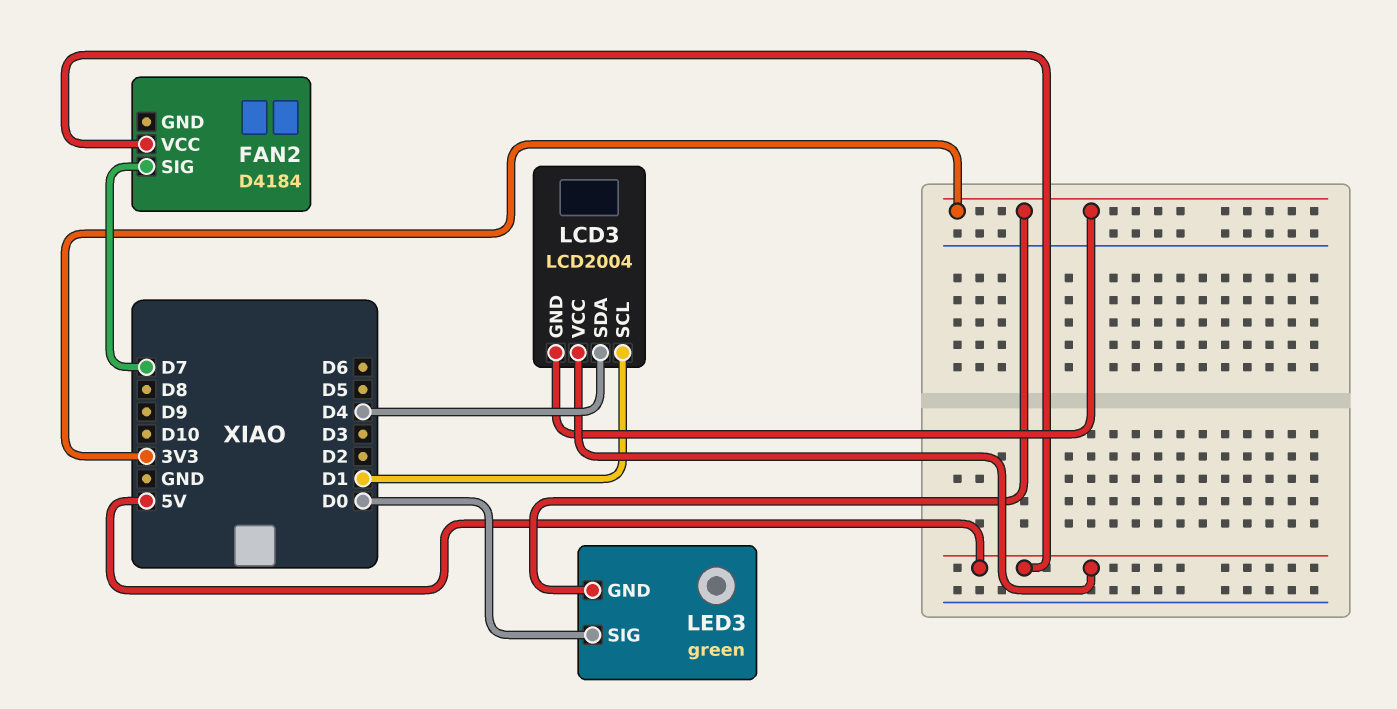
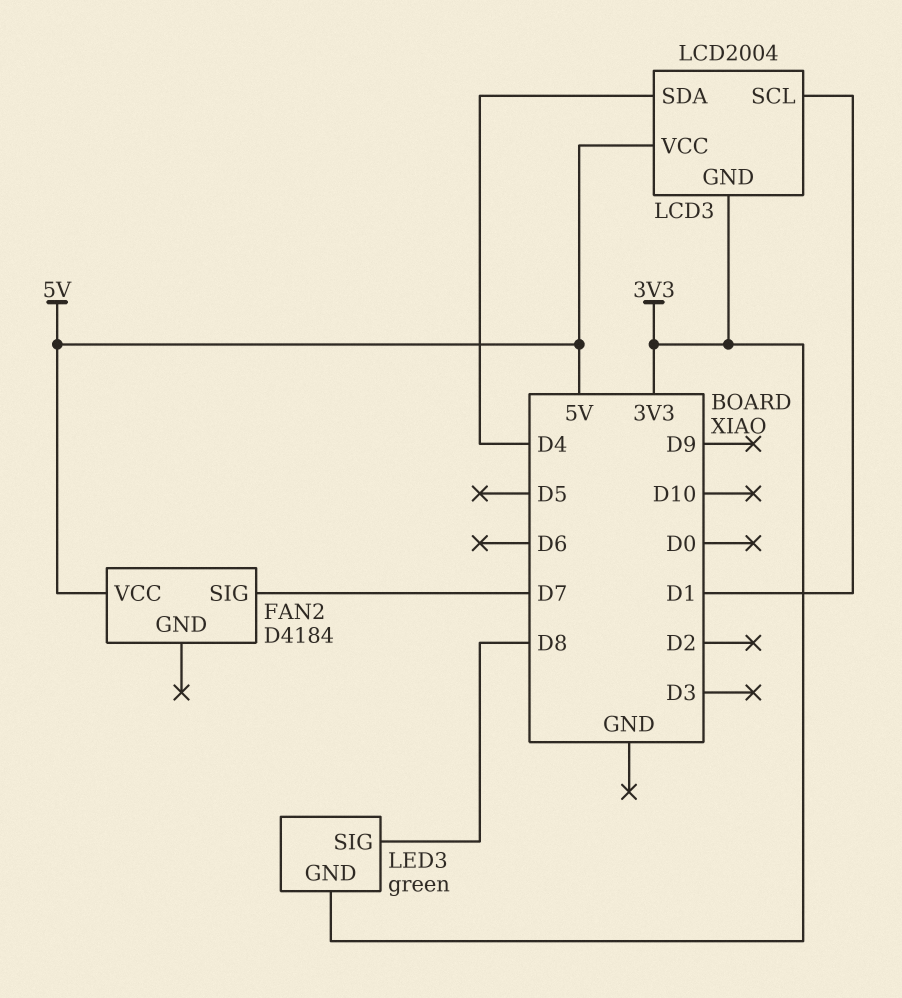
LED3 pin SIG: D0 -> D8

